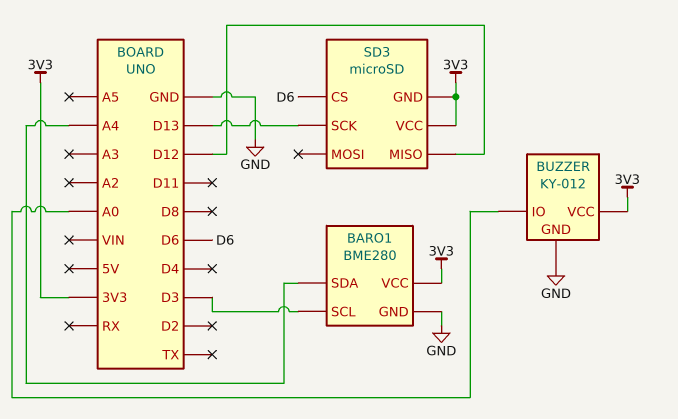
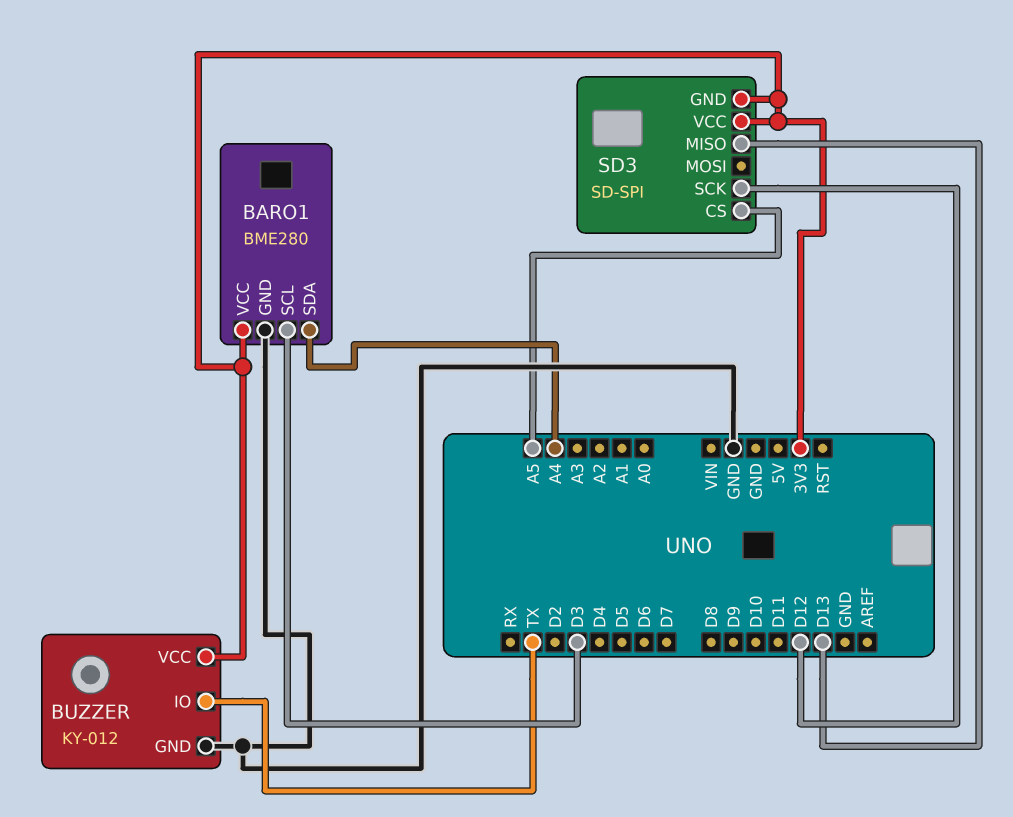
BUZZER pin IO: A0 -> TX
SD3: microSD -> SD-SPI
SD3 pin CS: D6 -> A5
SD3 pin MISO: D12 -> D13
SD3 pin SCK: D13 -> D12

